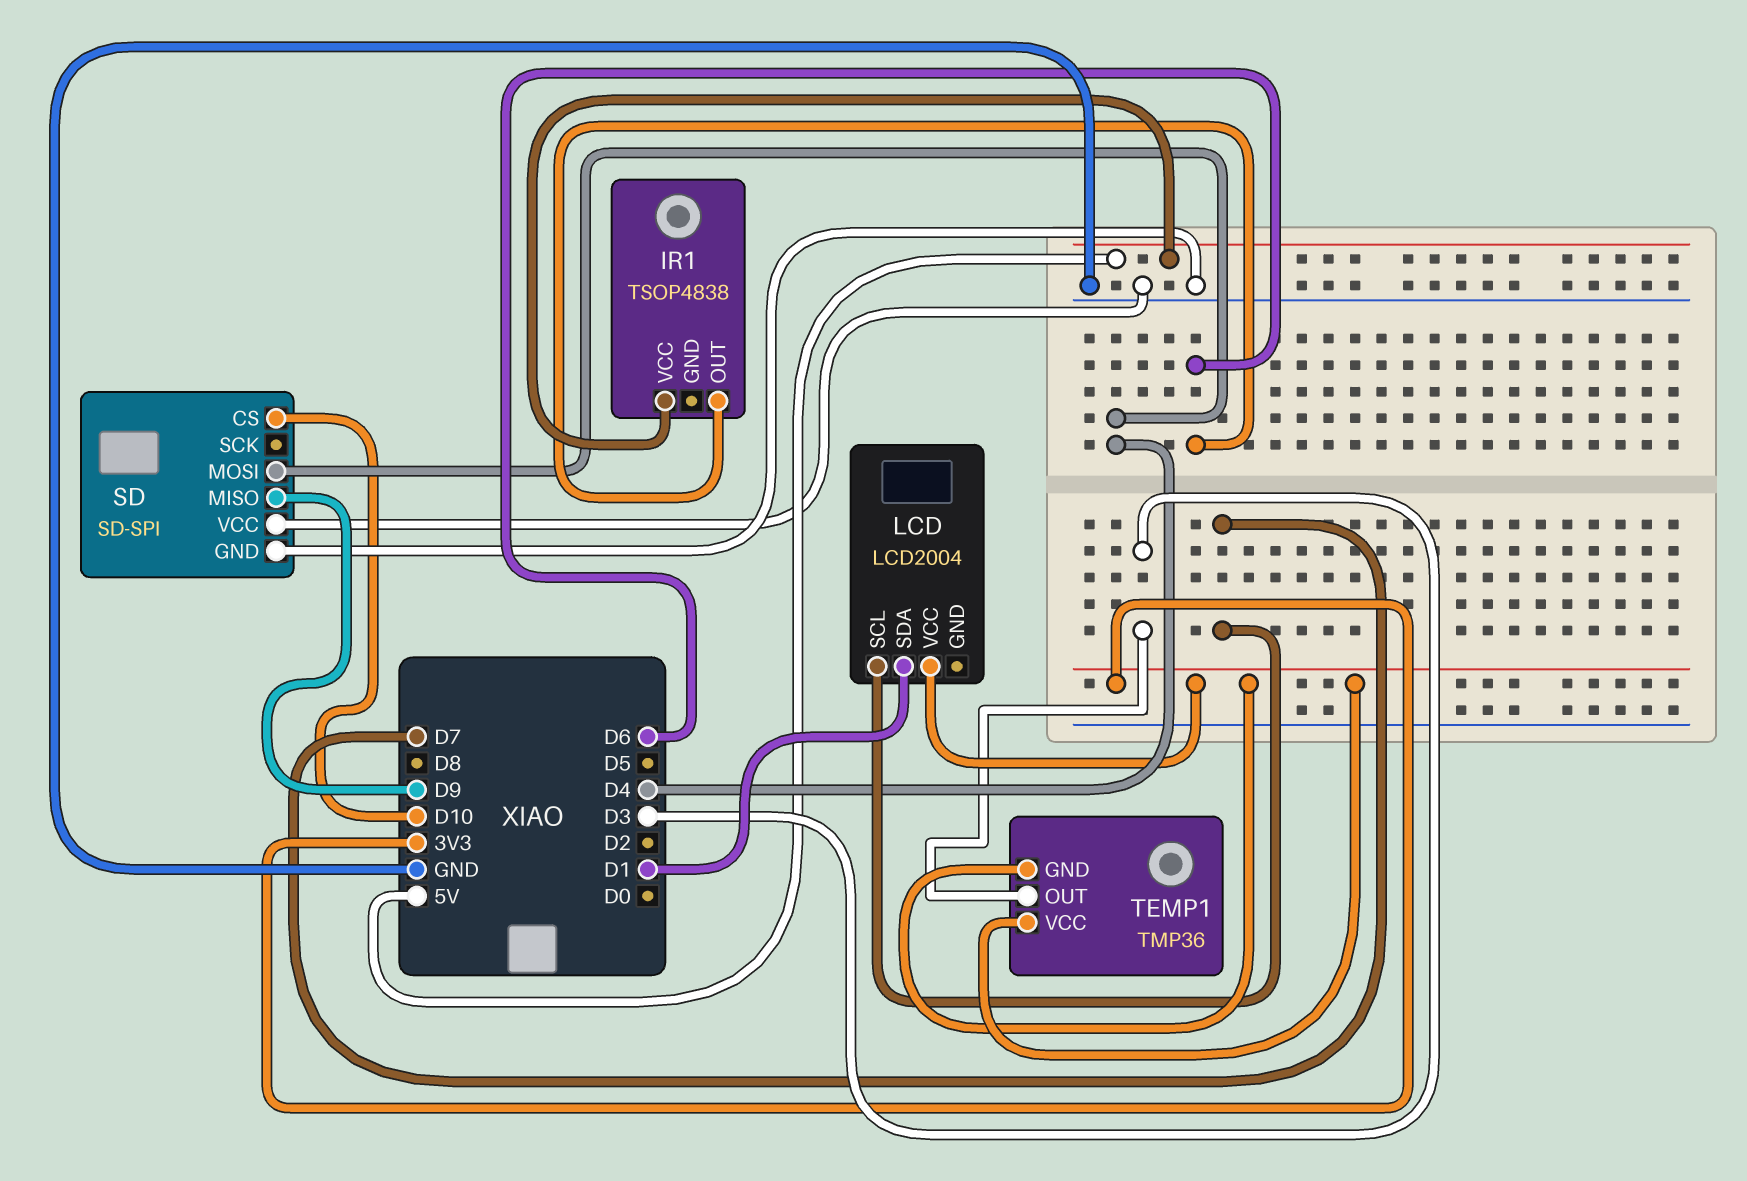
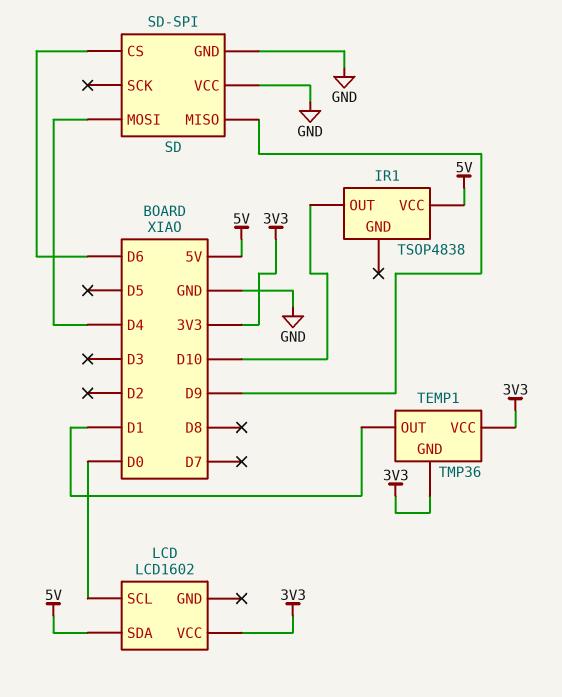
IR1 pin OUT: D6 -> D10
LCD: LCD2004 -> LCD1602
LCD pin SCL: D7 -> D0
LCD pin SDA: D1 -> 5V
SD pin CS: D10 -> D6
TEMP1 pin OUT: D3 -> D1

